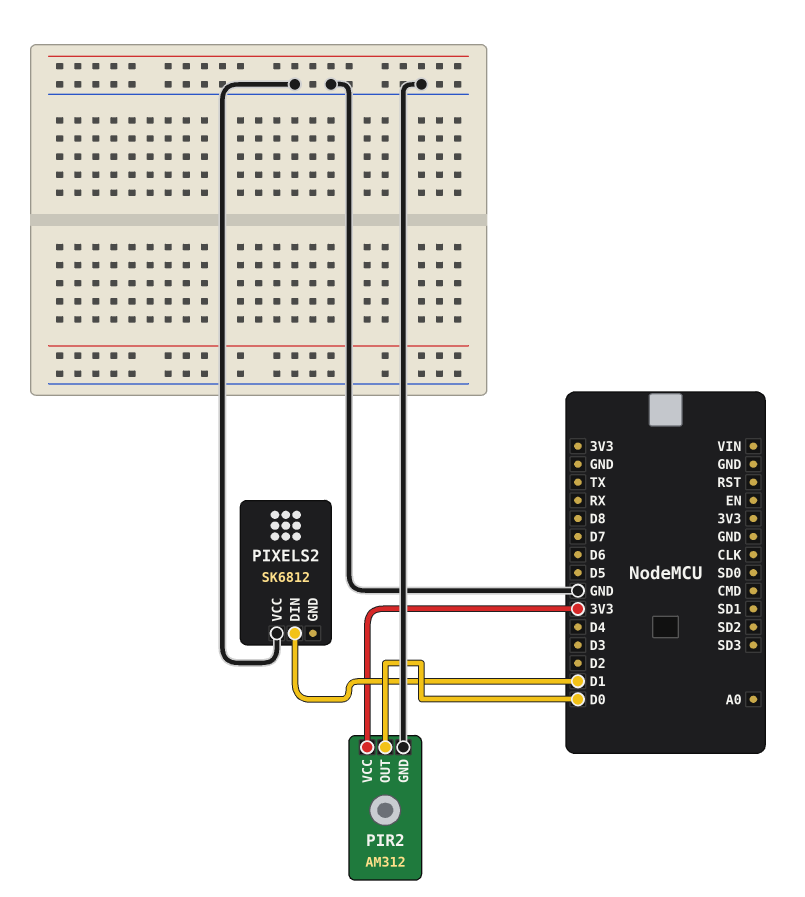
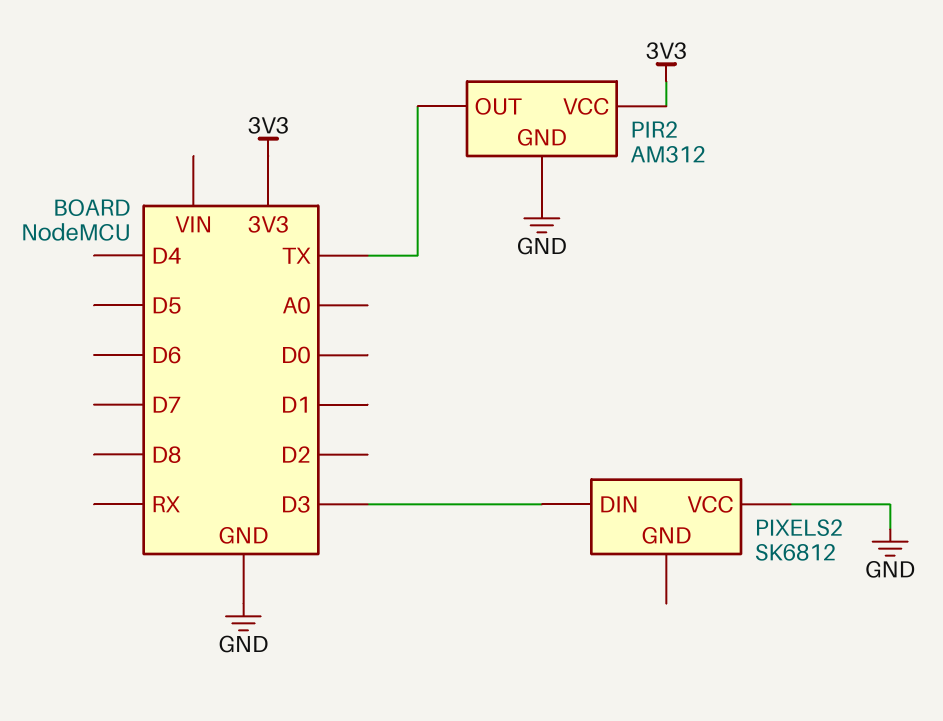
PIR2 pin OUT: D0 -> TX
PIXELS2 pin DIN: D1 -> D3

